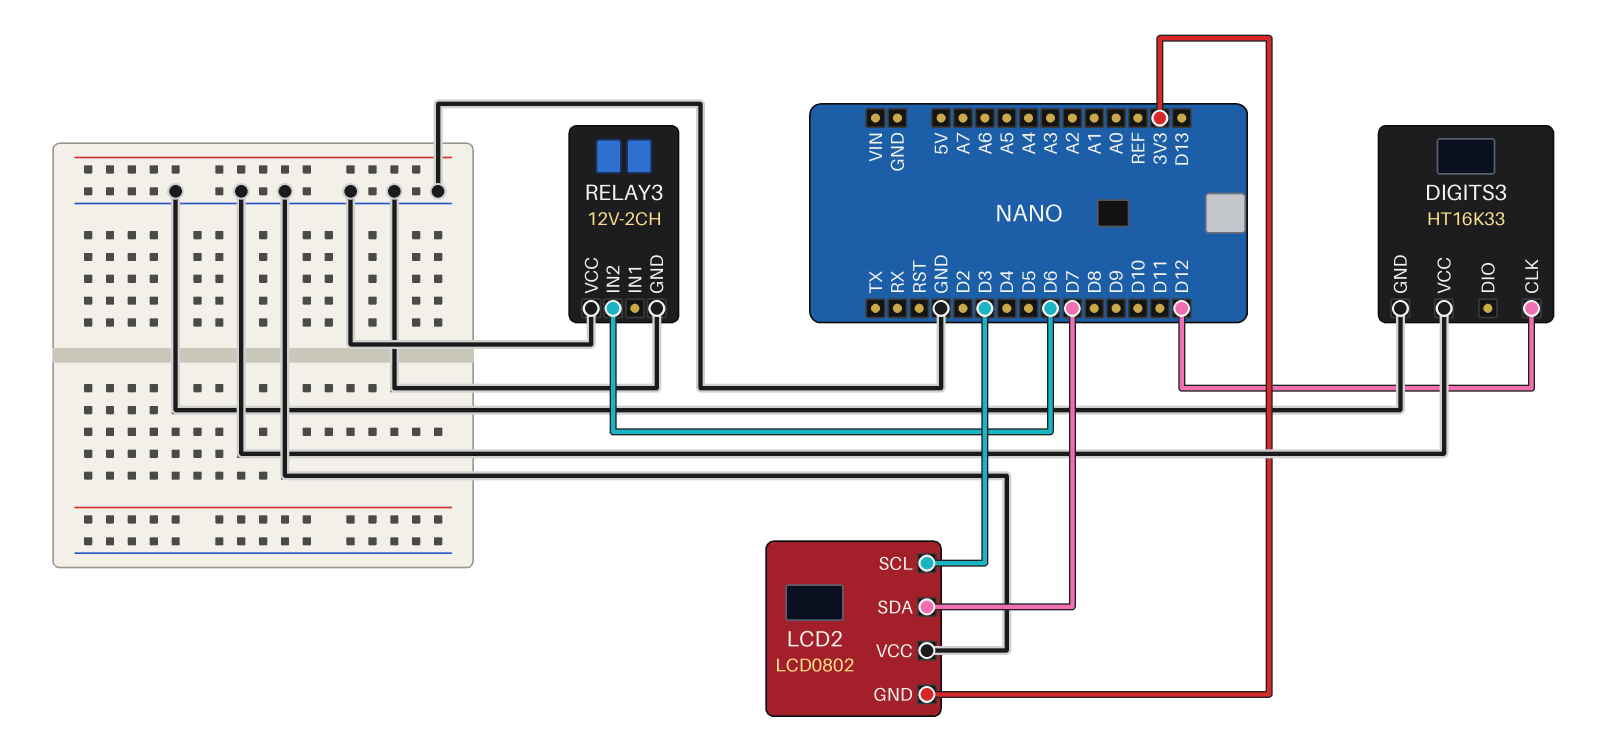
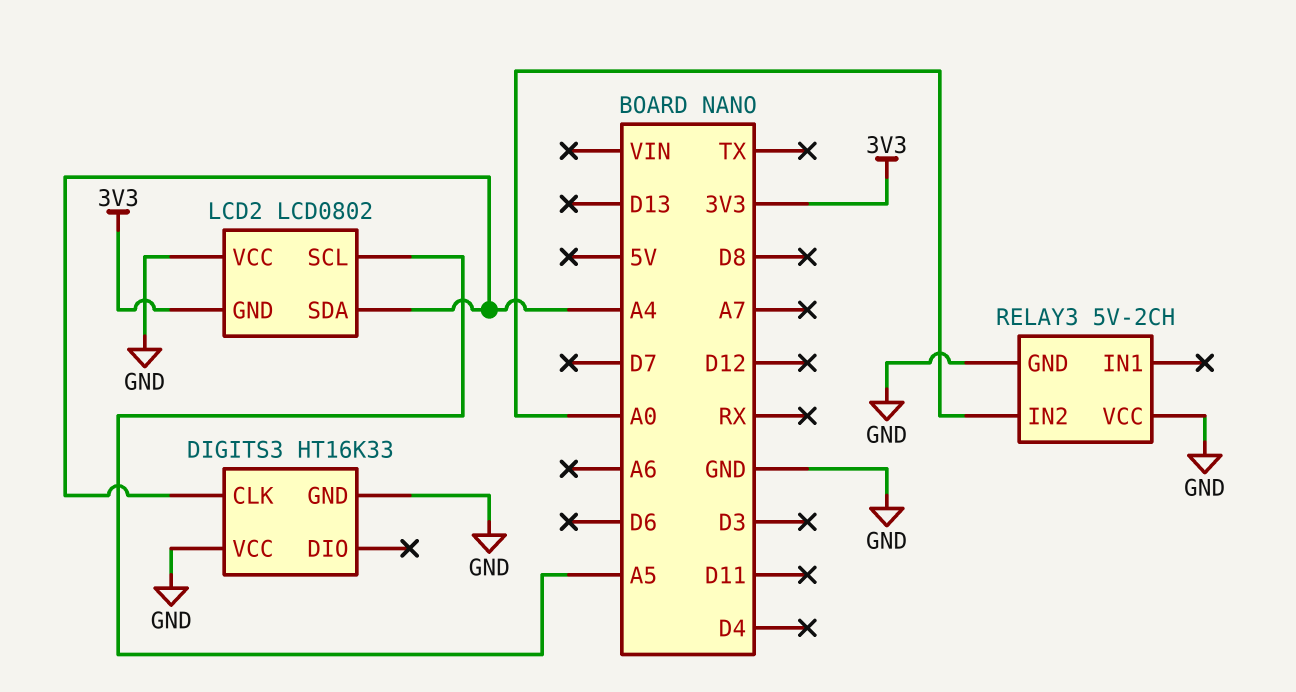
DIGITS3 pin CLK: D12 -> A4
LCD2 pin SCL: D3 -> A5
LCD2 pin SDA: D7 -> A4
RELAY3: 12V-2CH -> 5V-2CH
RELAY3 pin IN2: D6 -> A0

